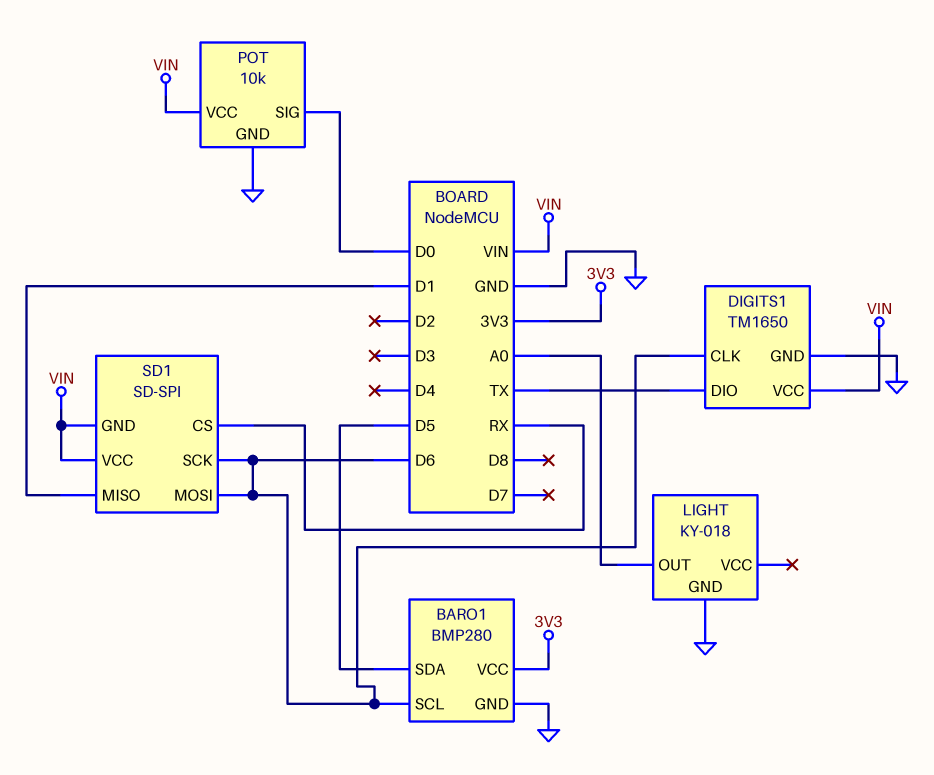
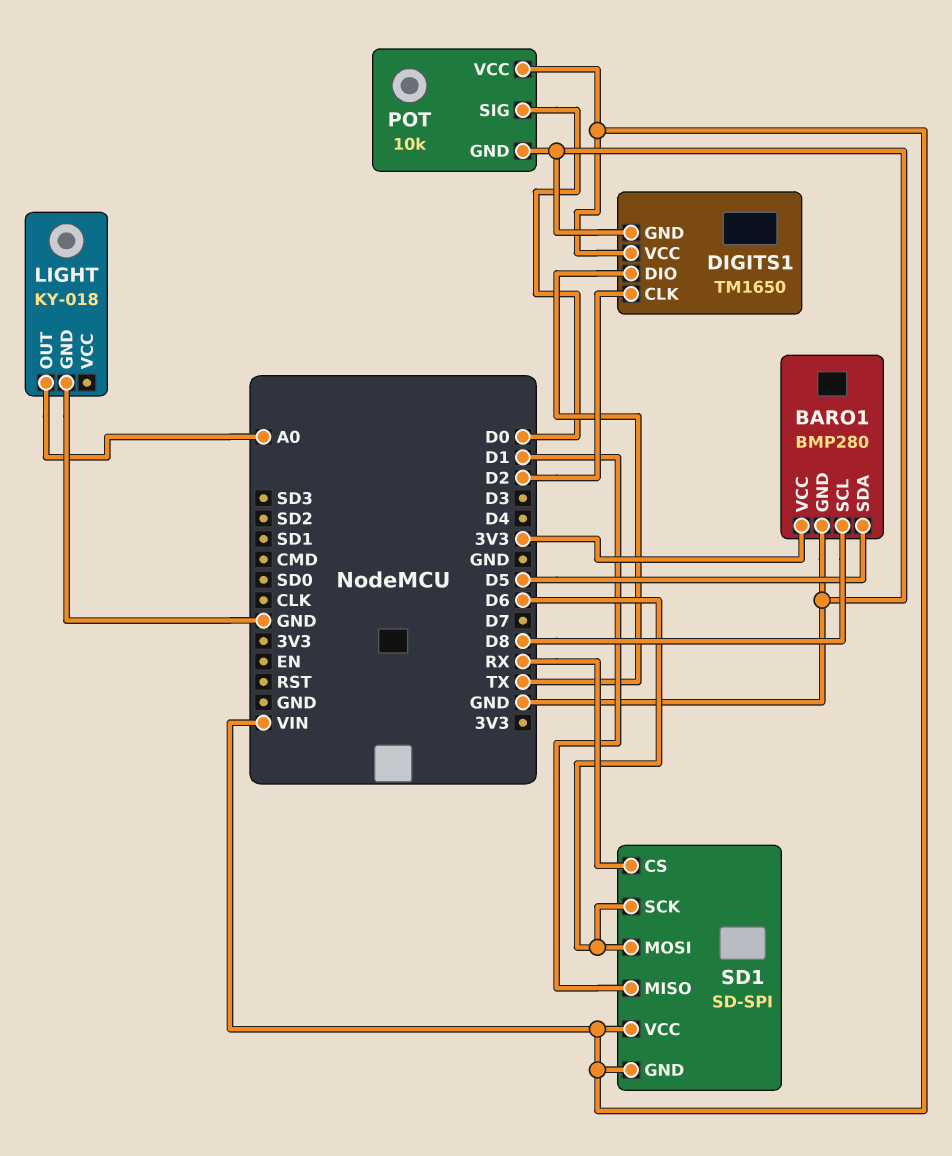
BARO1 pin SCL: D6 -> D8
DIGITS1 pin CLK: D6 -> D2

